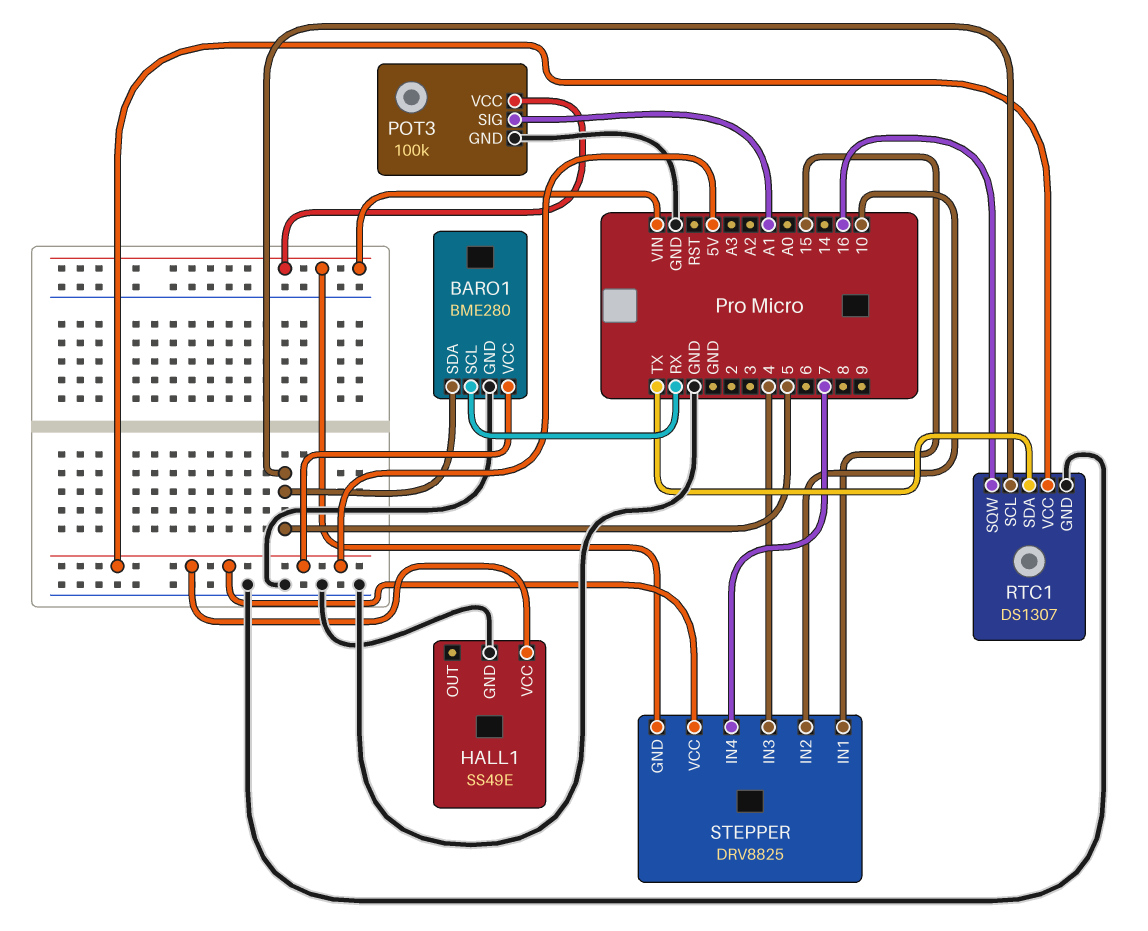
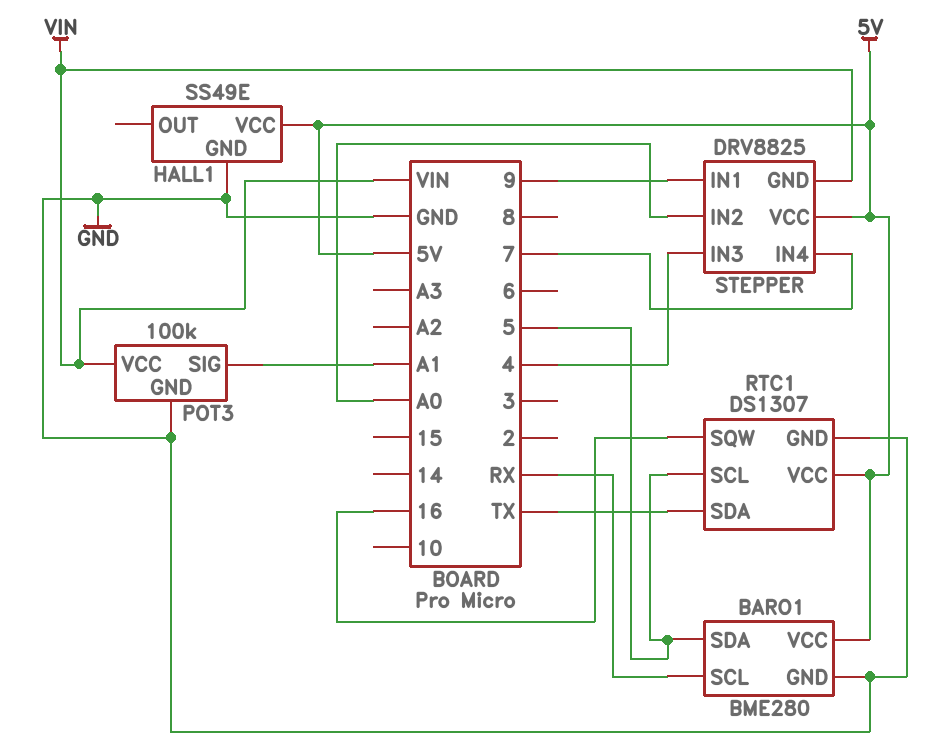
STEPPER pin IN1: 15 -> 9
STEPPER pin IN2: 10 -> A0

